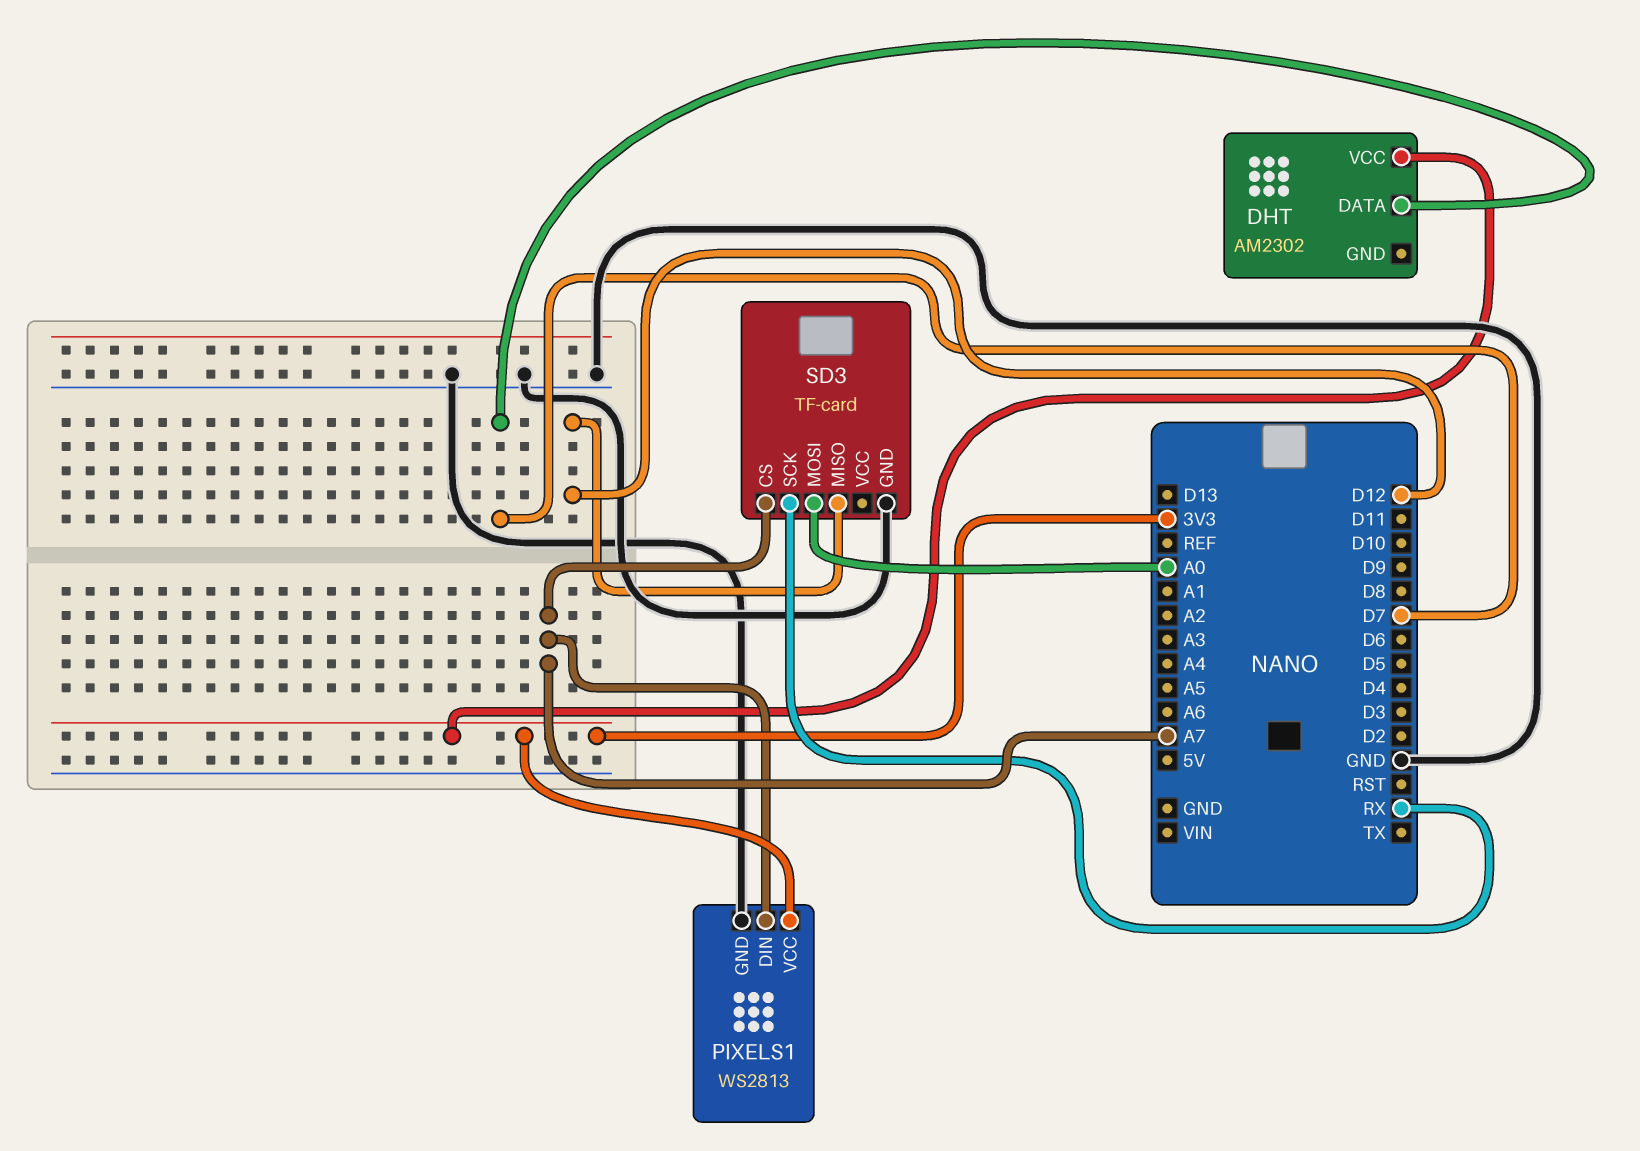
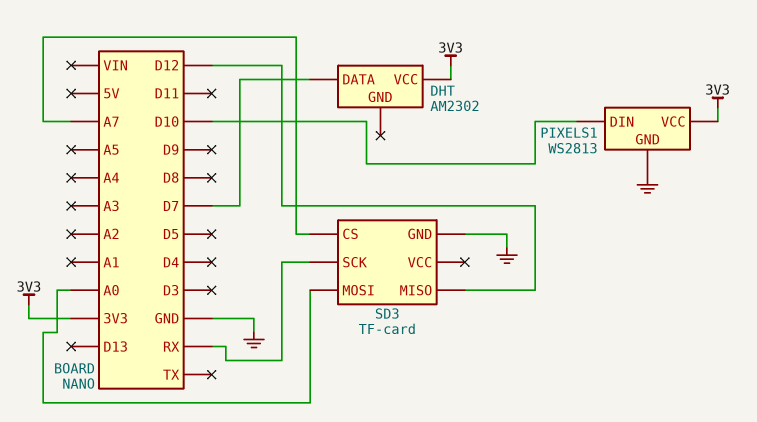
PIXELS1 pin DIN: A7 -> D10

